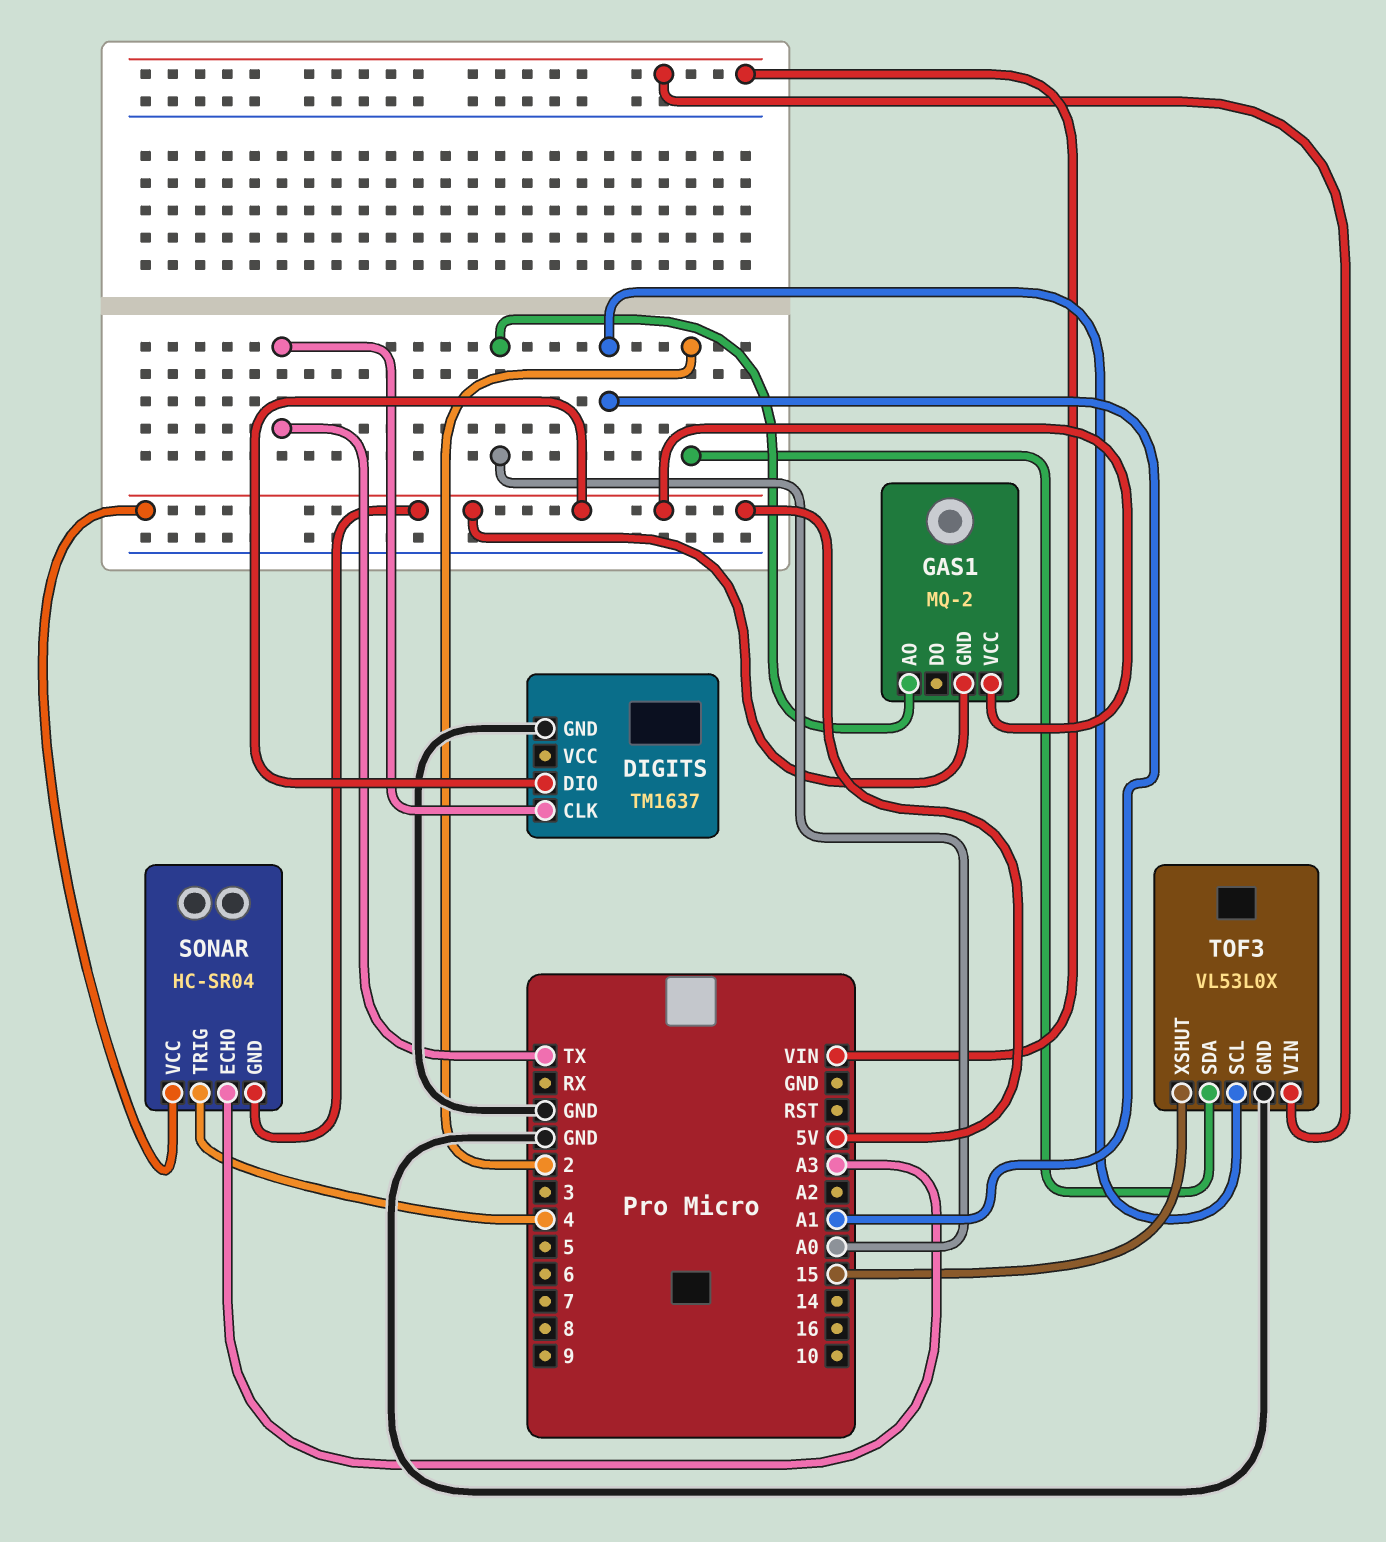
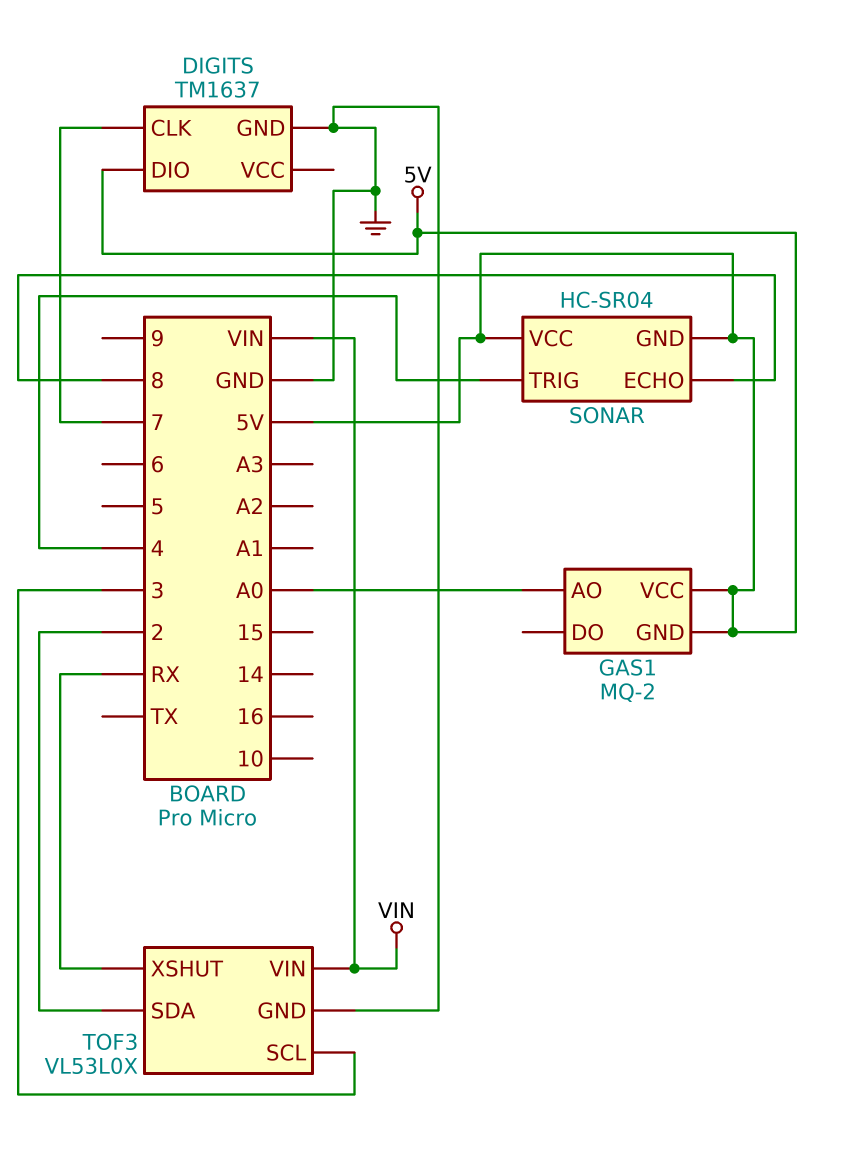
DIGITS pin CLK: TX -> 7
SONAR pin ECHO: A3 -> 8
TOF3 pin SCL: A1 -> 3
TOF3 pin XSHUT: 15 -> RX

